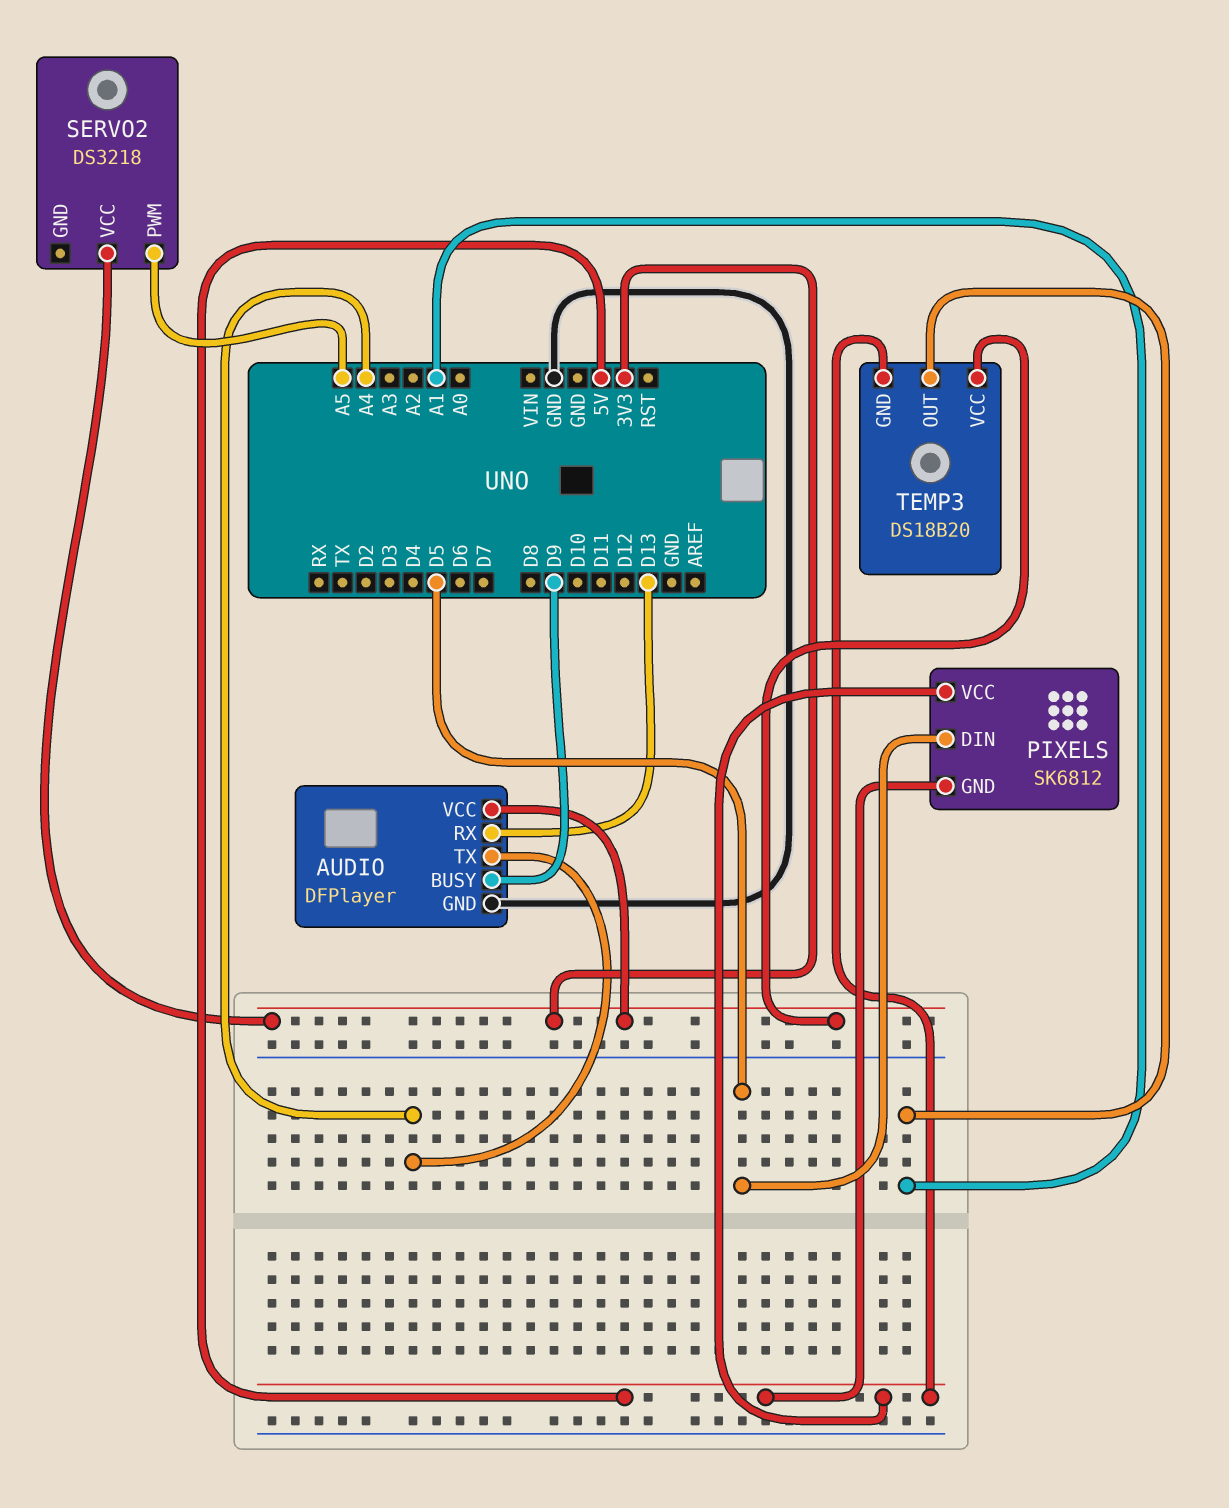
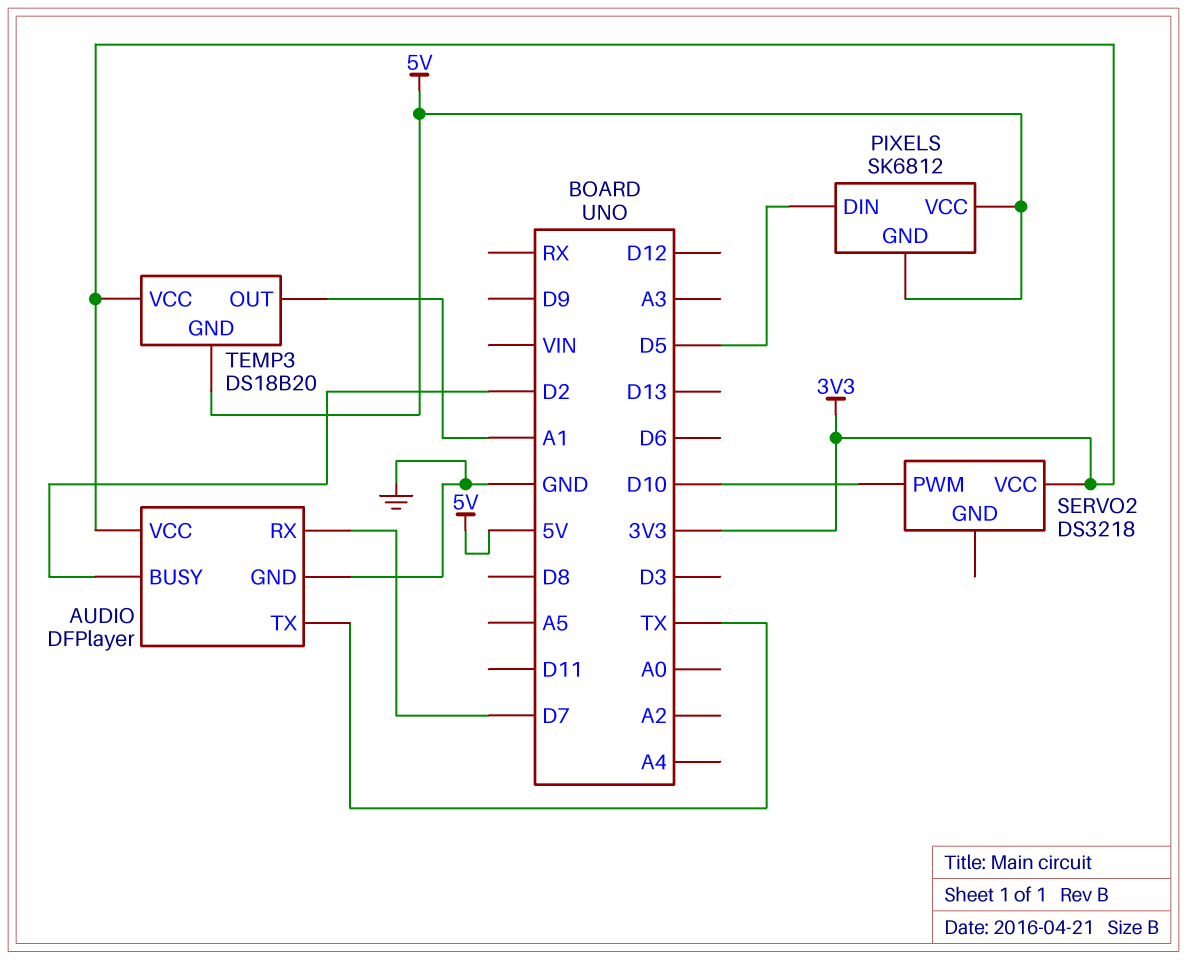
AUDIO pin BUSY: D9 -> D2
AUDIO pin RX: D13 -> D7
AUDIO pin TX: A4 -> TX
SERVO2 pin PWM: A5 -> D10

